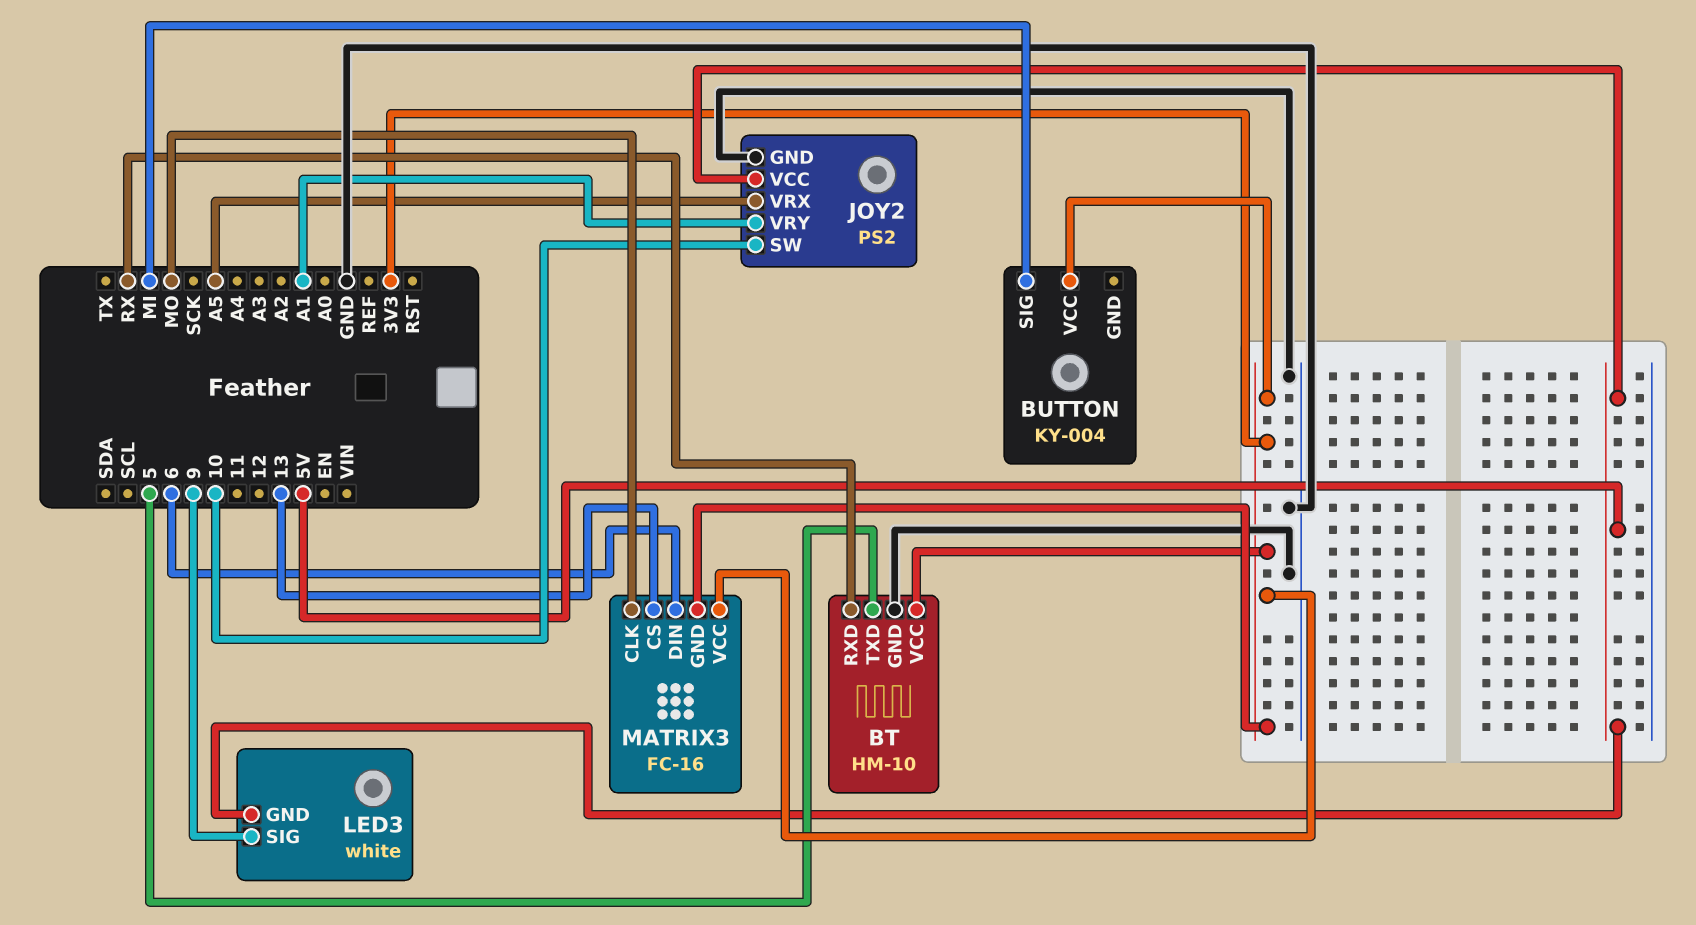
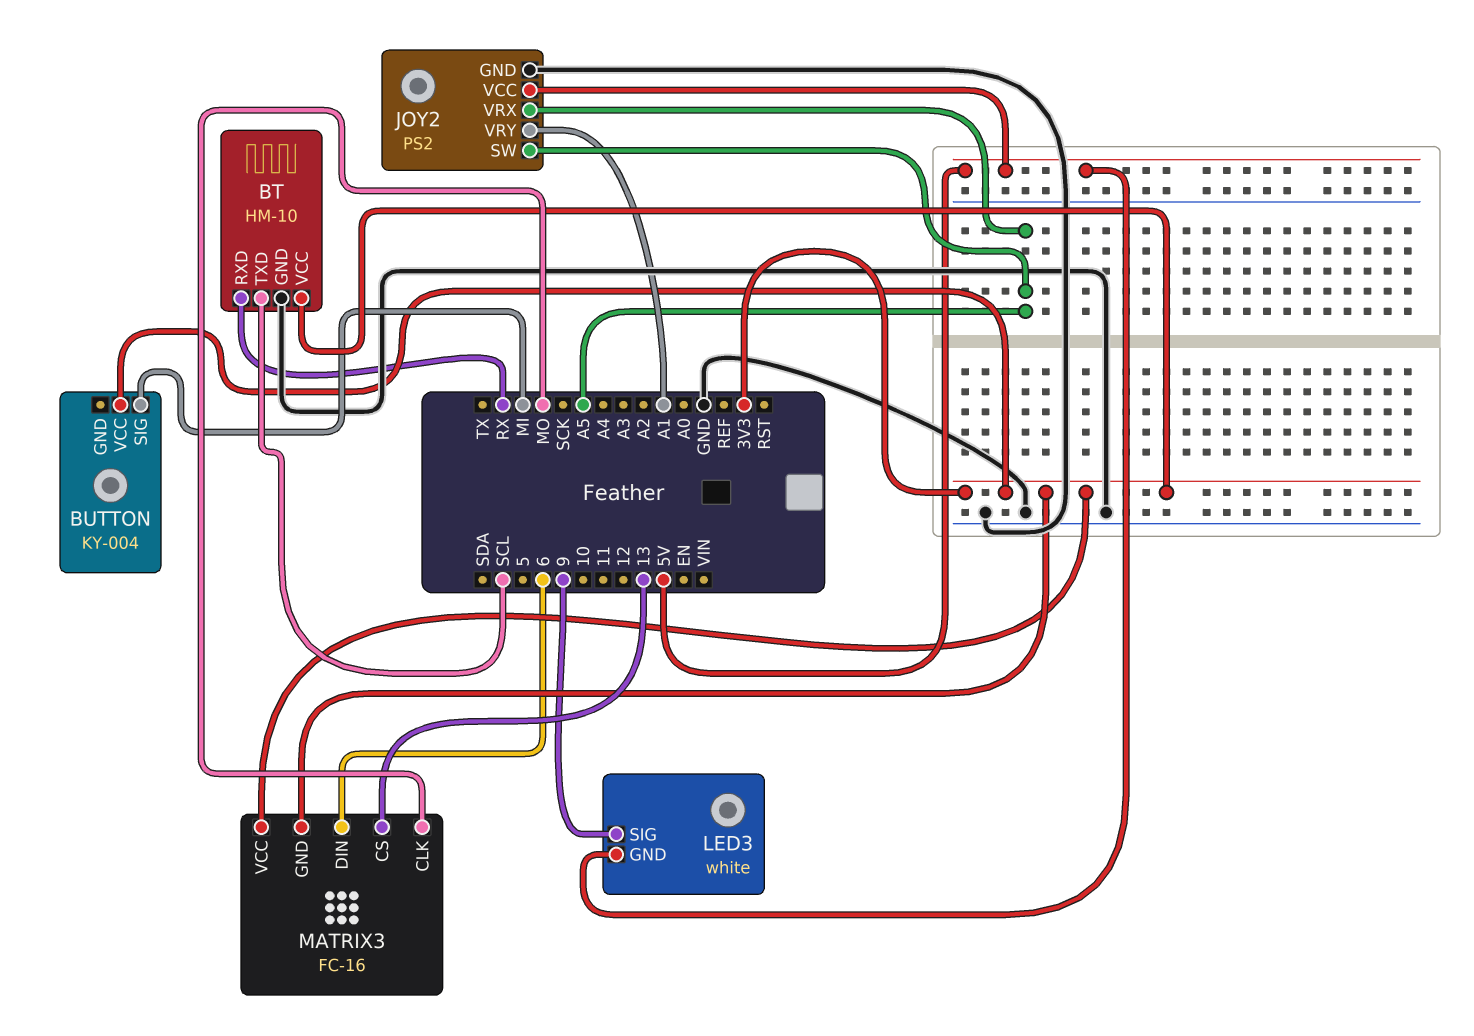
BT pin TXD: 5 -> SCL
JOY2 pin SW: 10 -> A5

